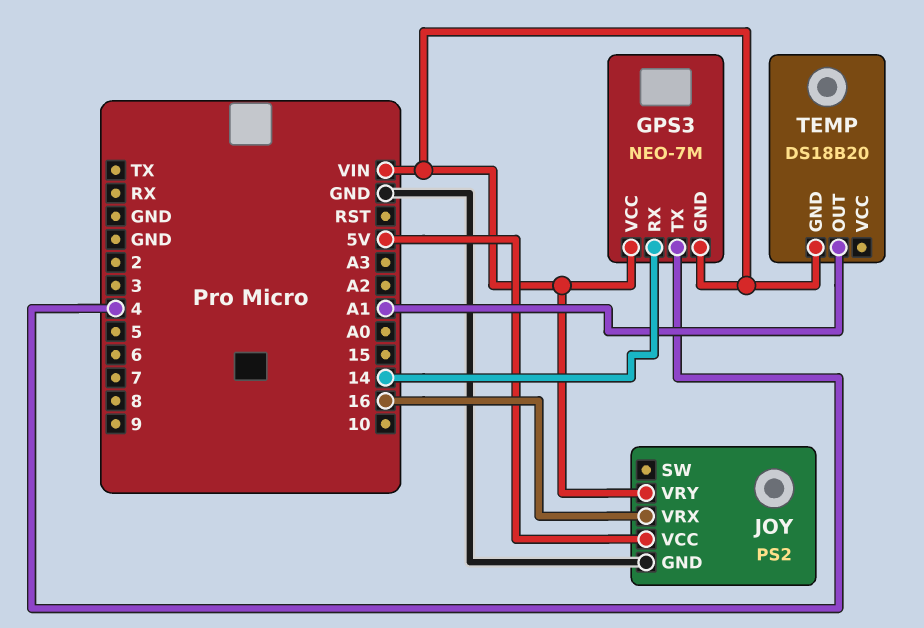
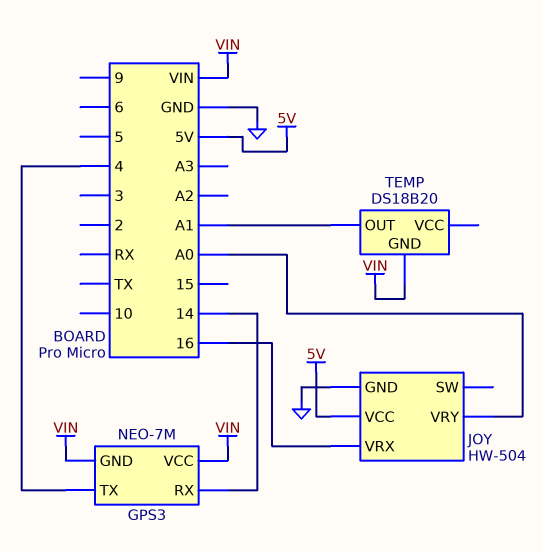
JOY: PS2 -> HW-504
JOY pin VRY: VIN -> A0

